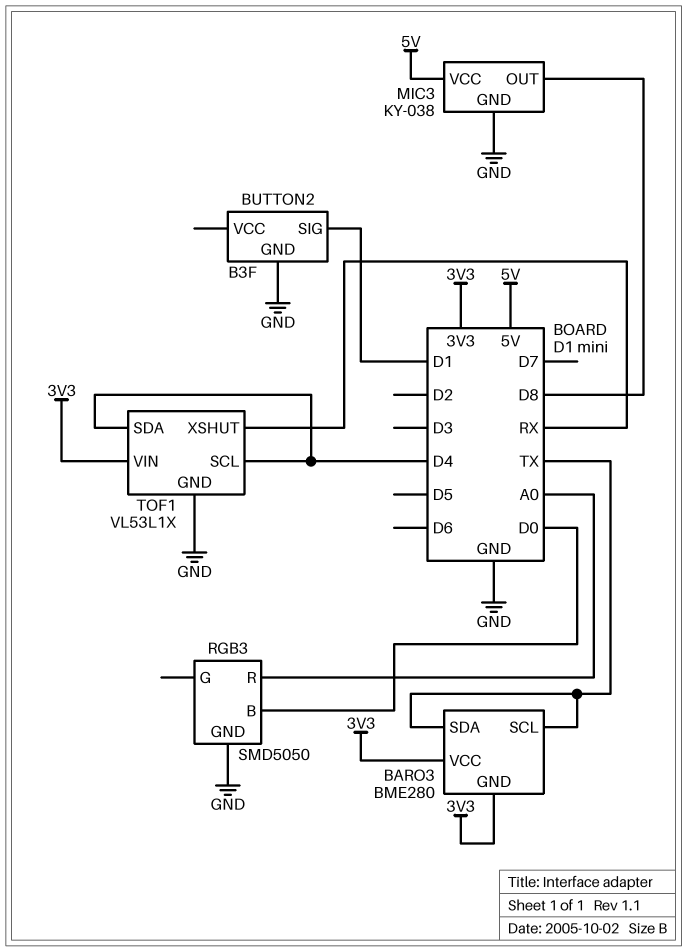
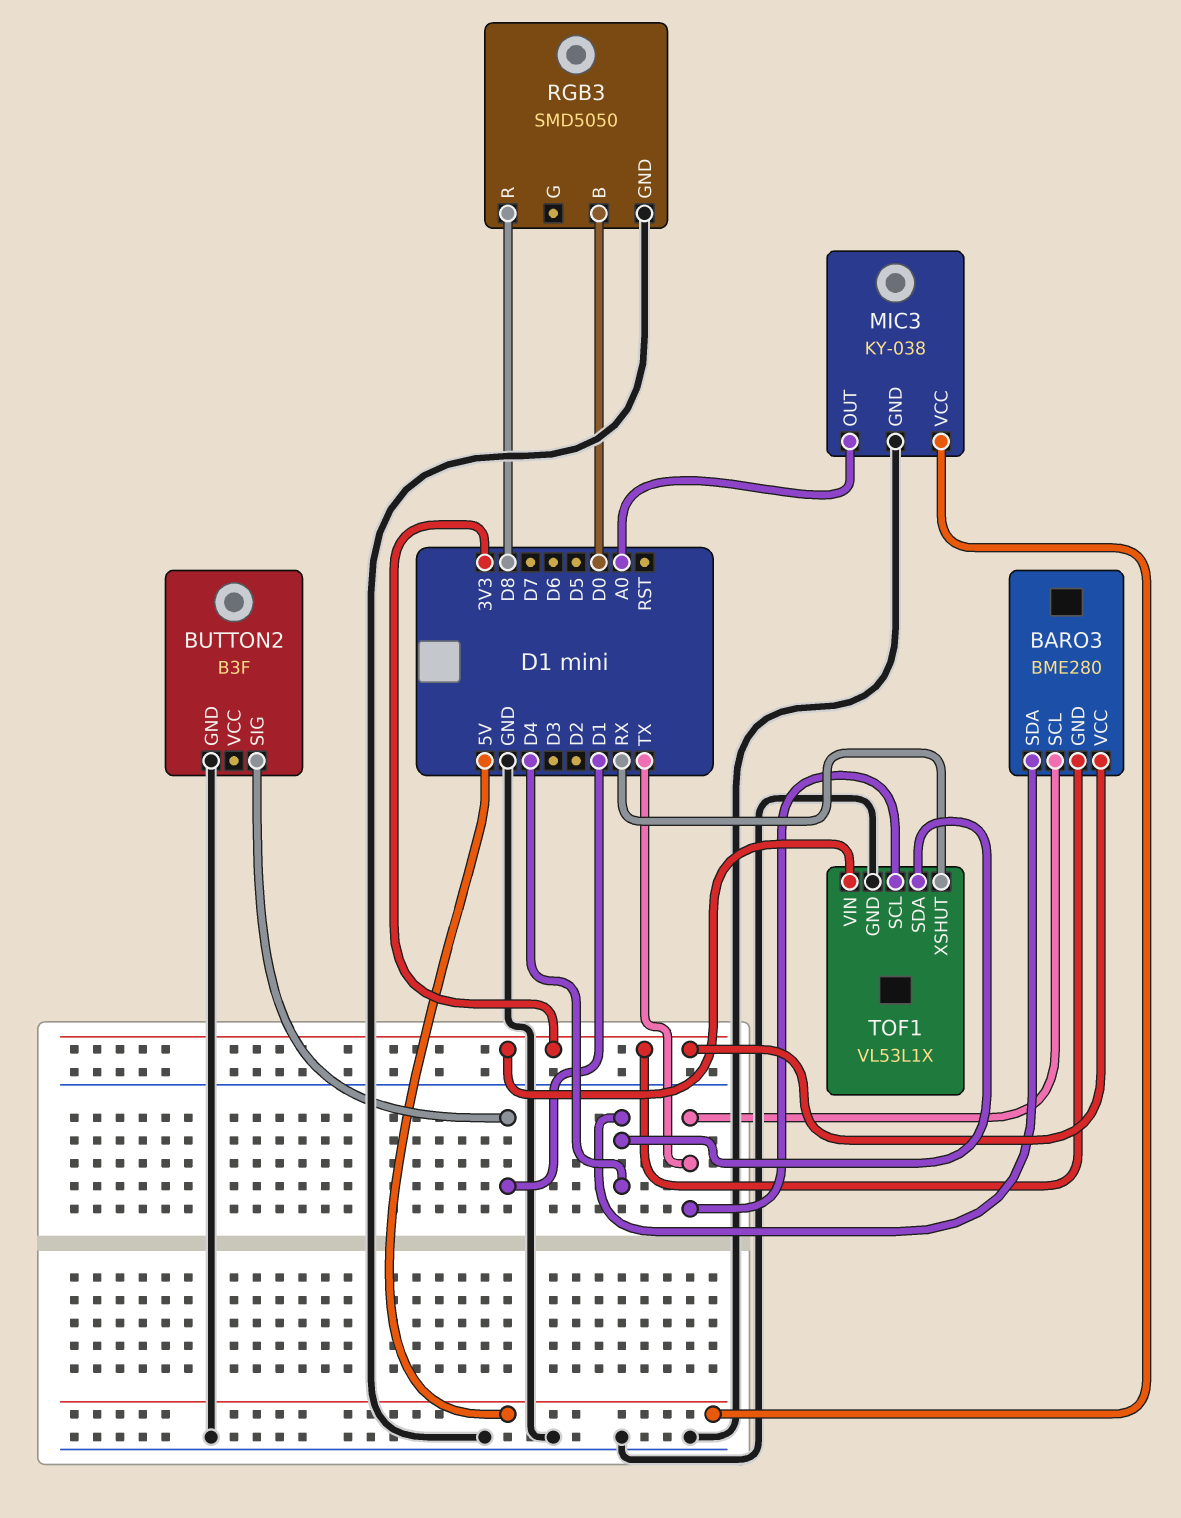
BARO3 pin SDA: TX -> D4
MIC3 pin OUT: D8 -> A0
RGB3 pin R: A0 -> D8
TOF1 pin SCL: D4 -> TX

